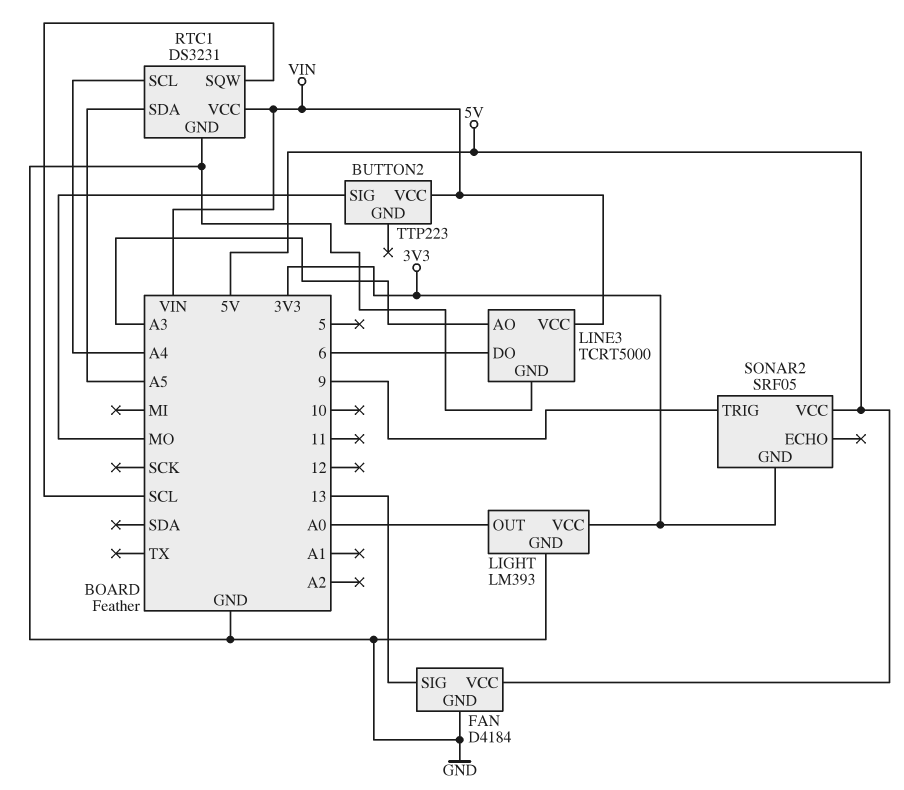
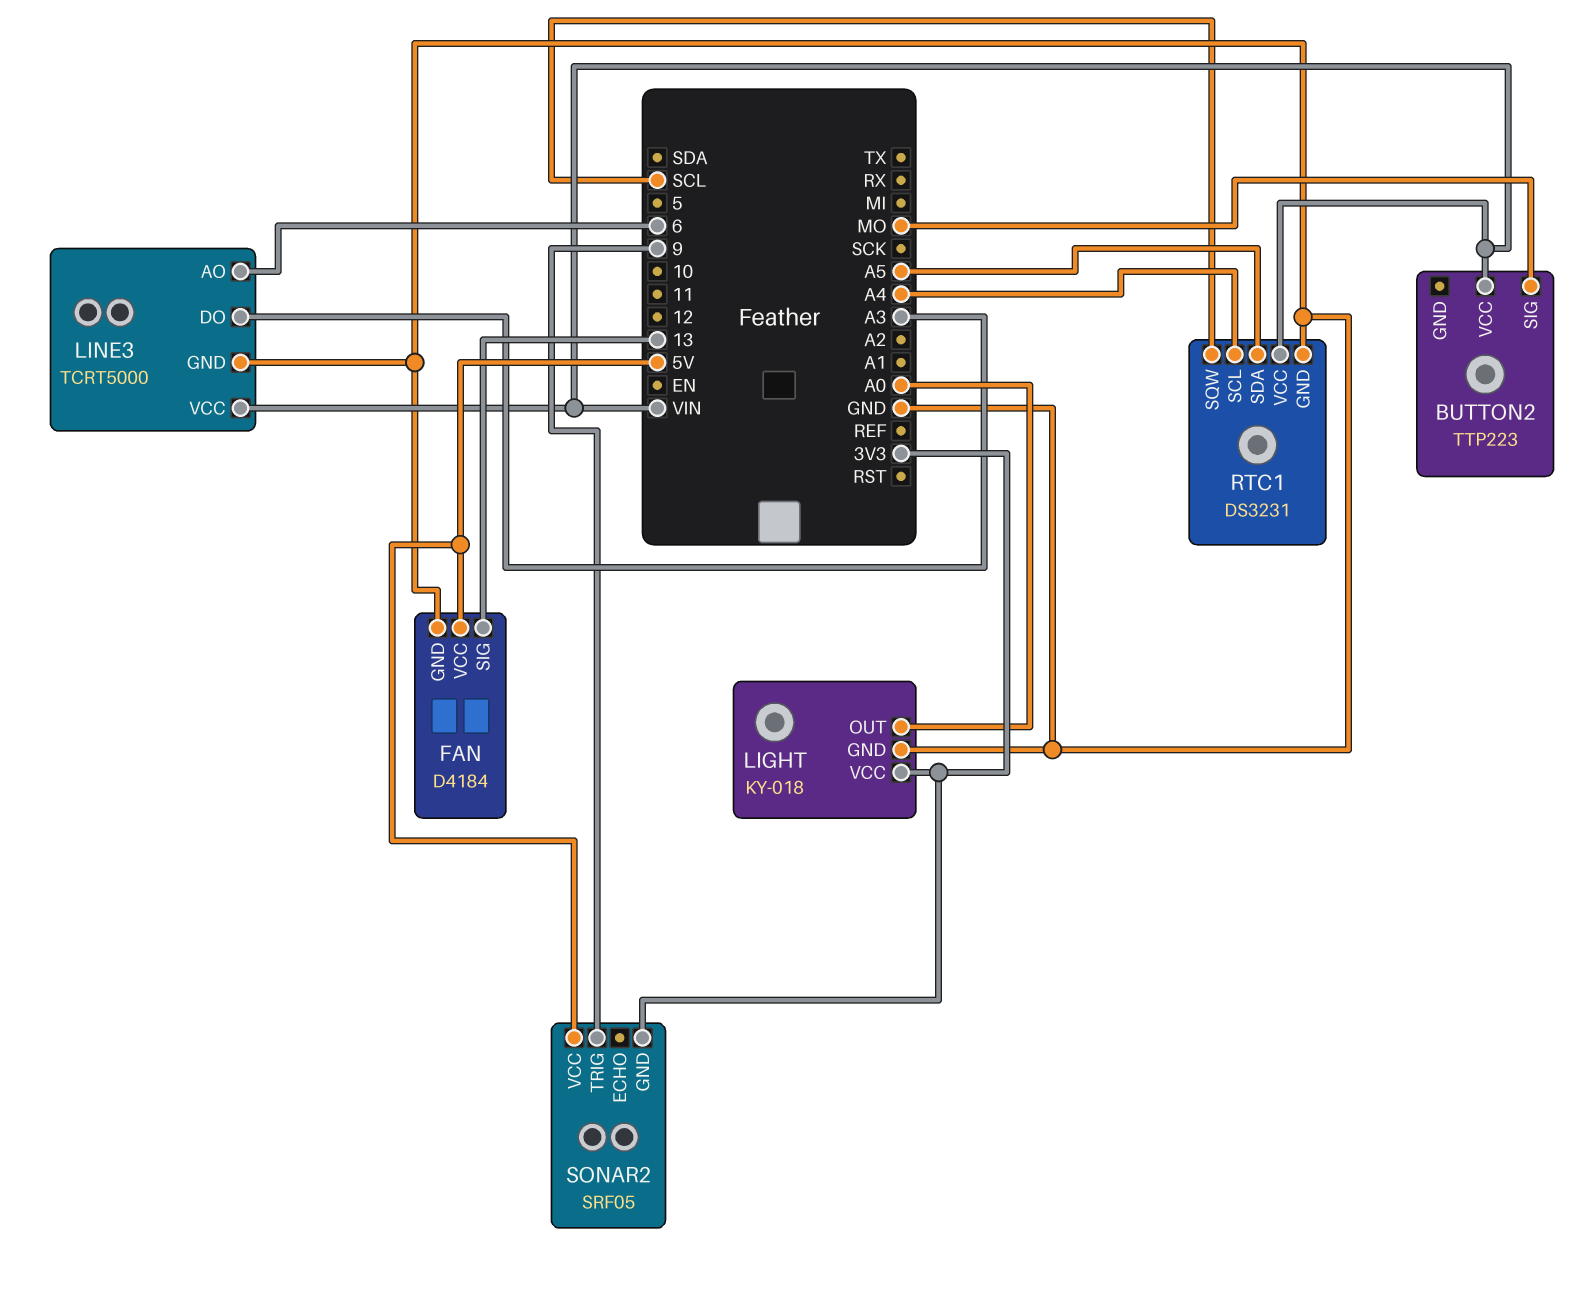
LIGHT: LM393 -> KY-018
LINE3 pin AO: A3 -> 6
LINE3 pin DO: 6 -> A3

